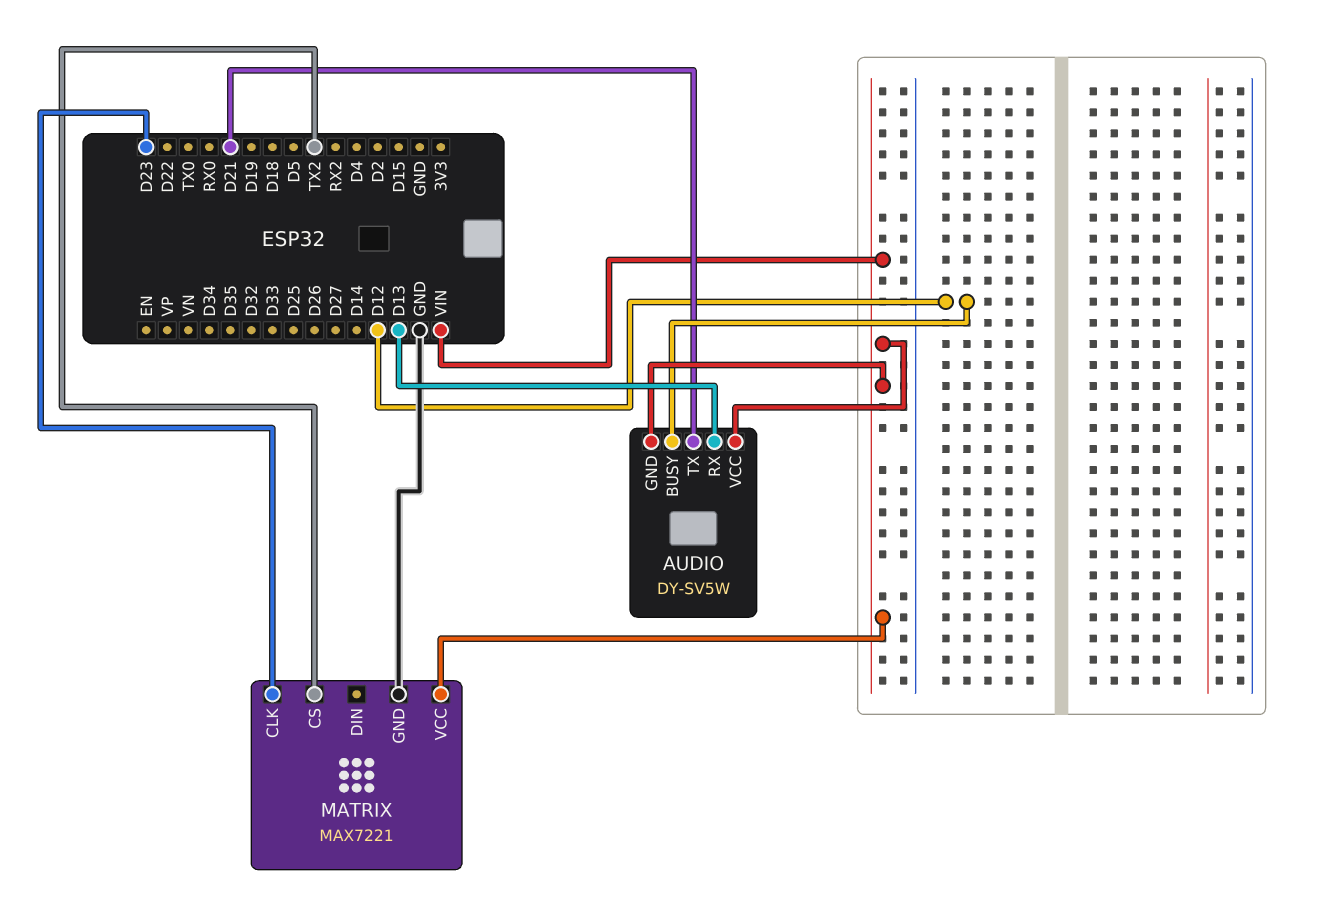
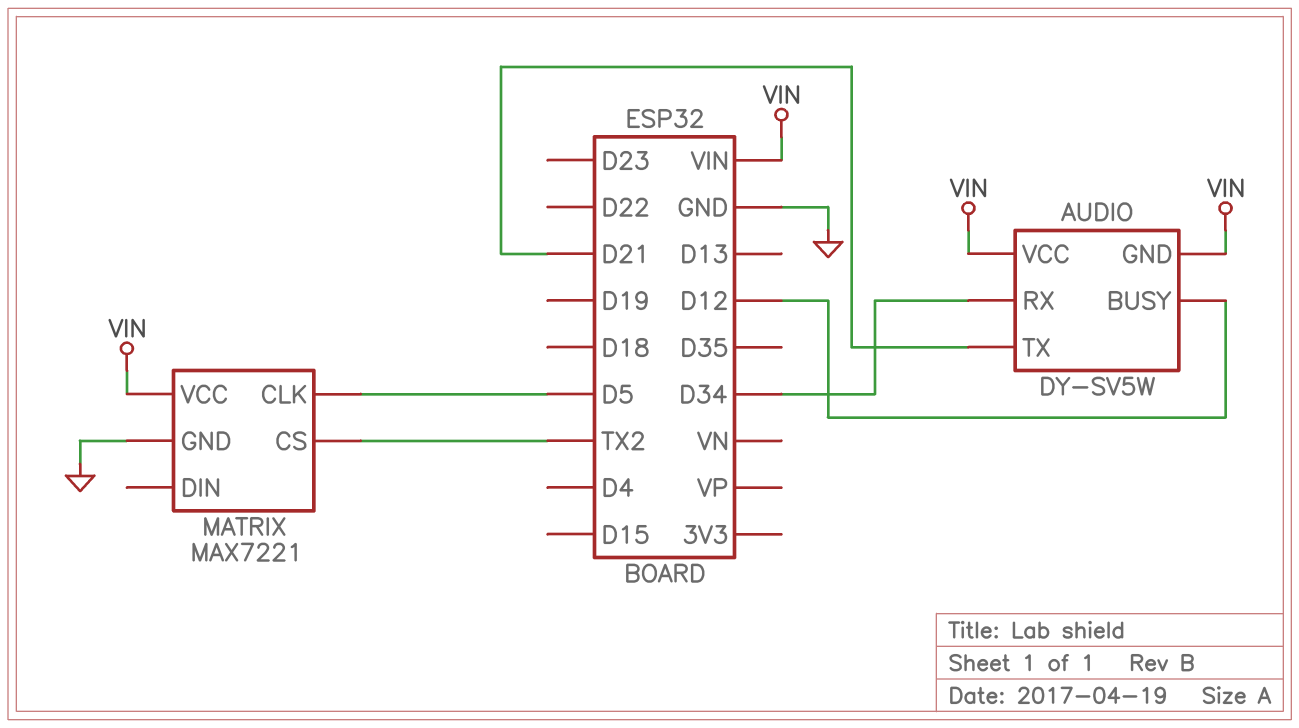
AUDIO pin RX: D13 -> D34
MATRIX pin CLK: D23 -> D5

